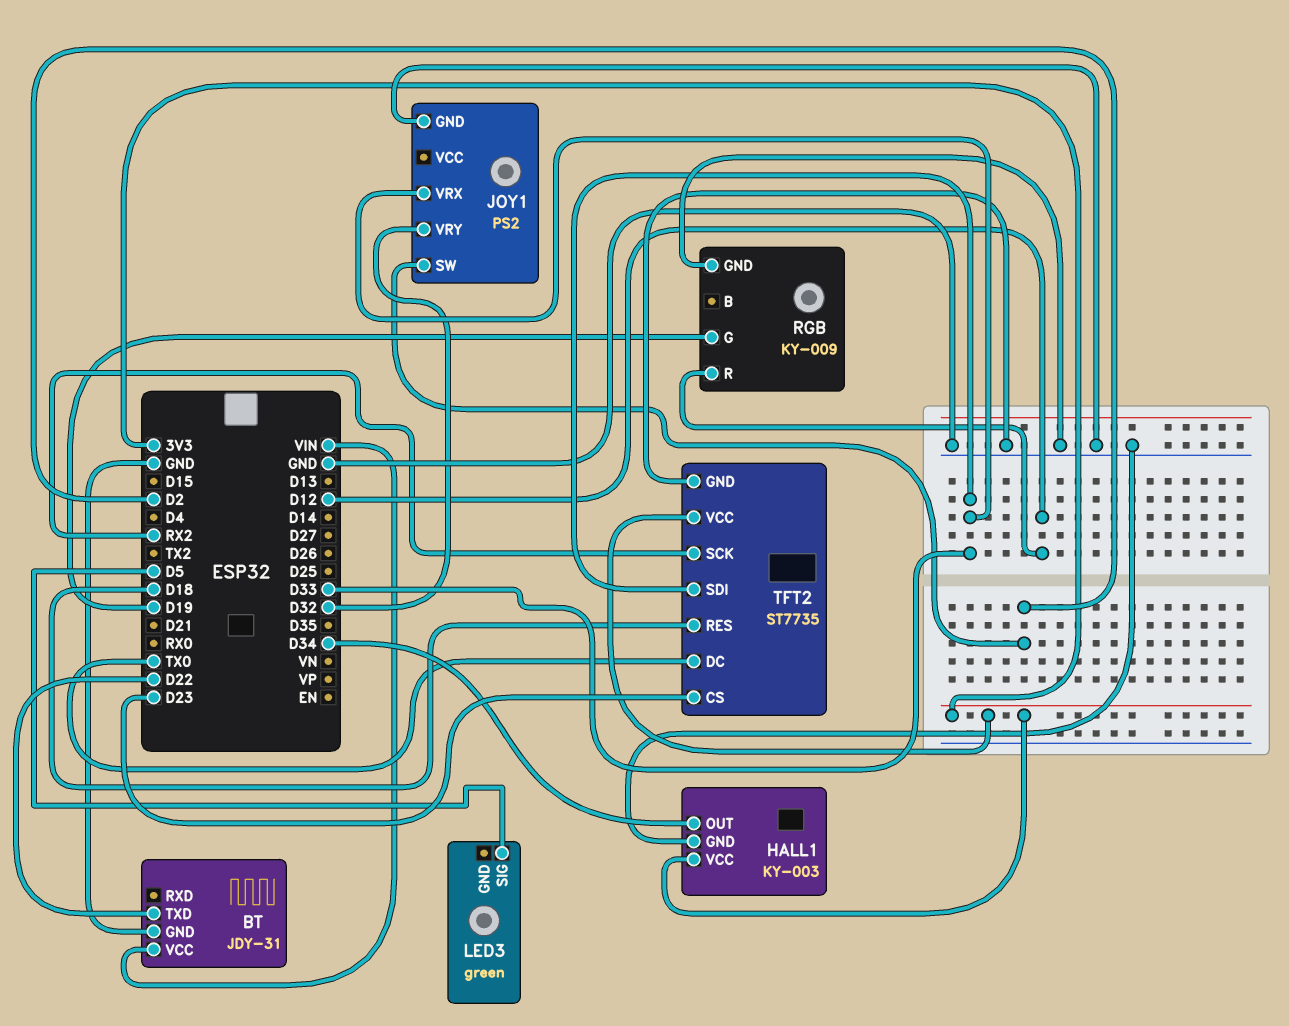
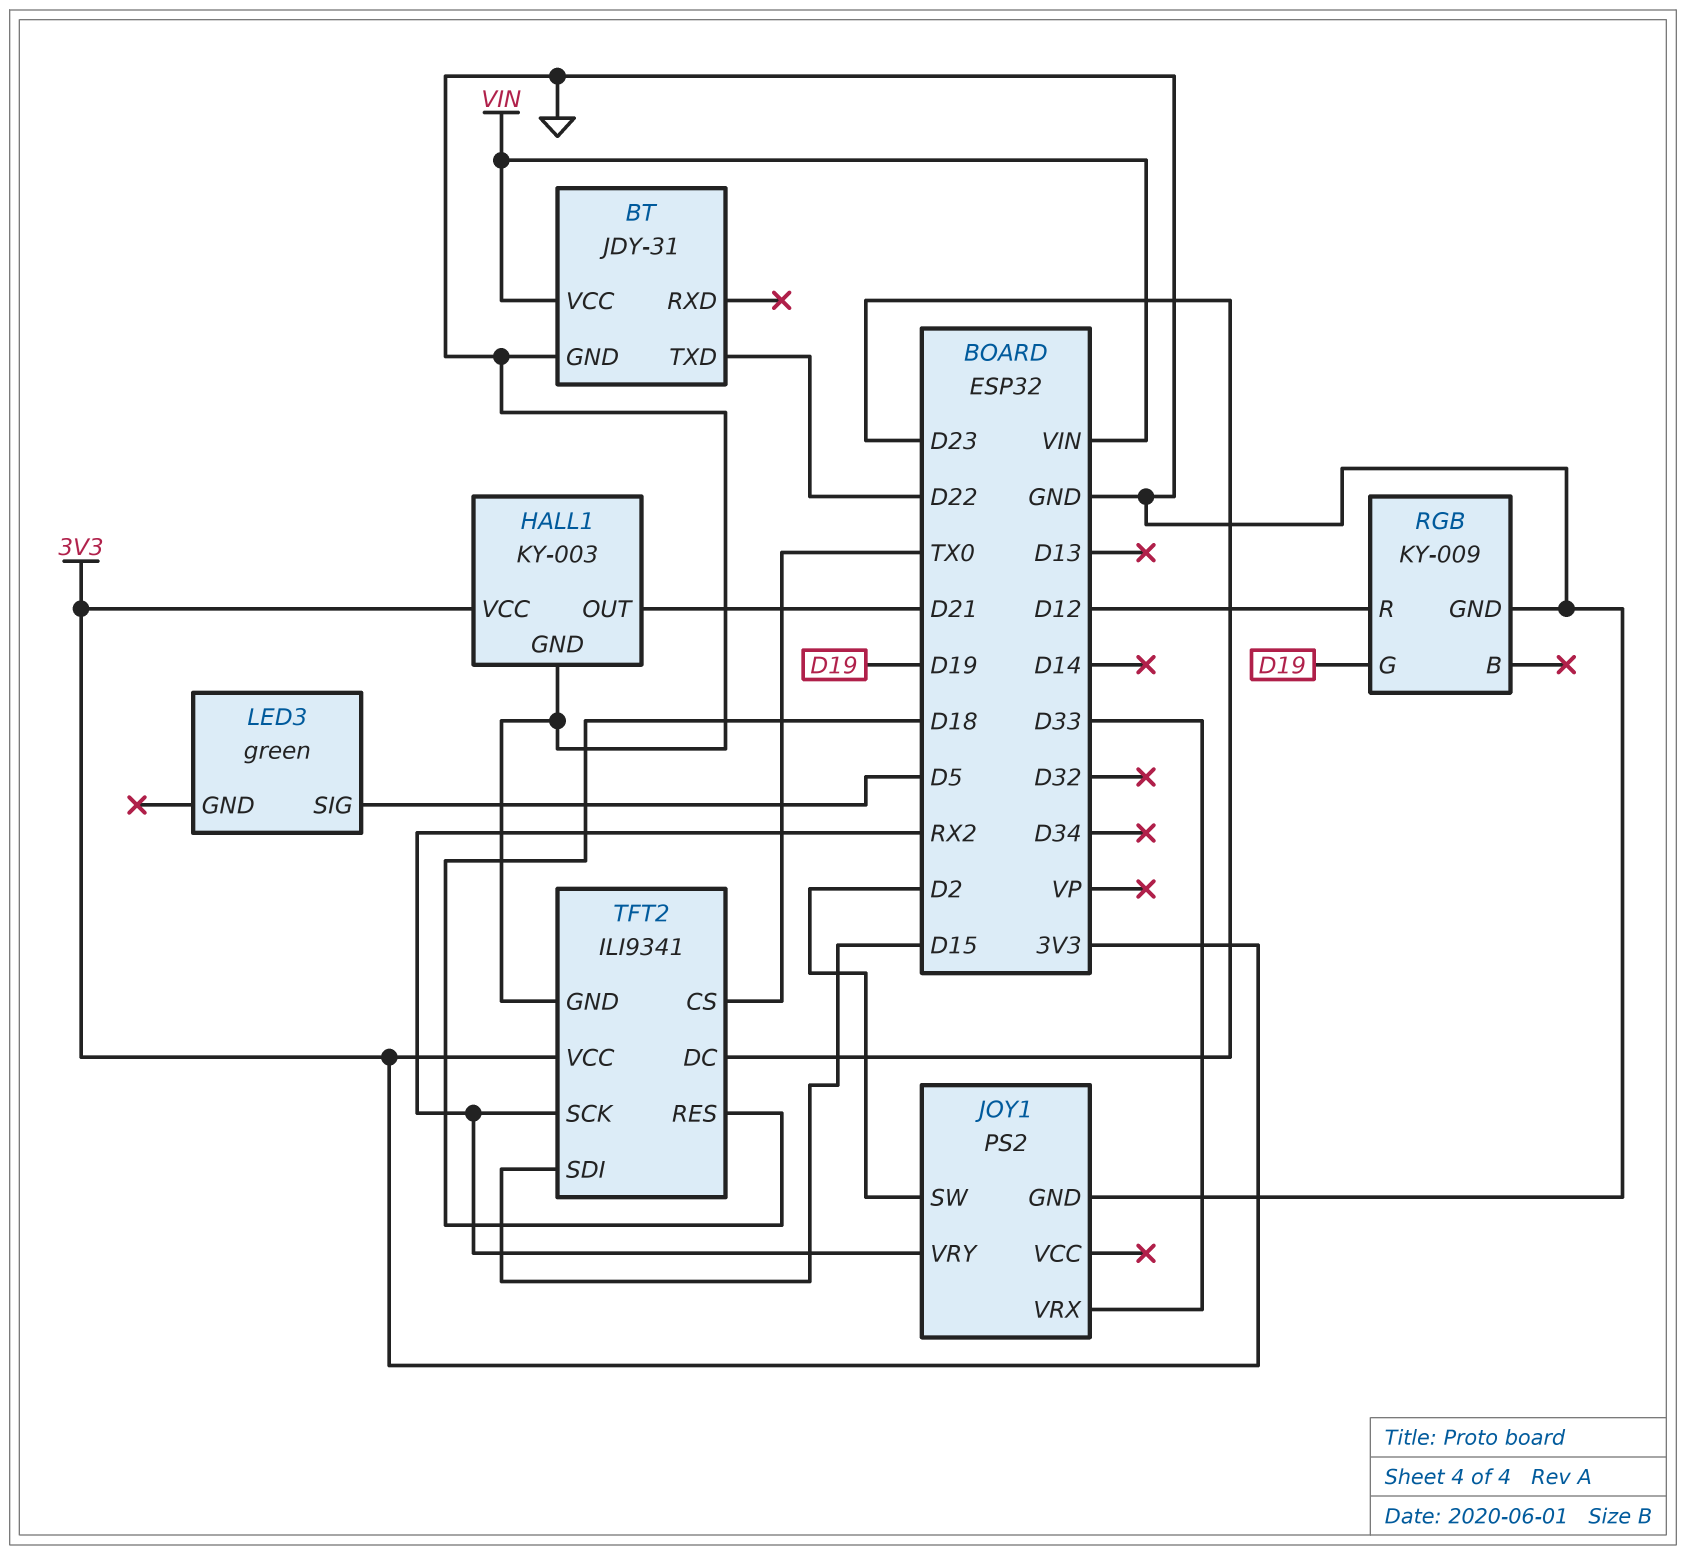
HALL1 pin OUT: D34 -> D21
JOY1 pin VRY: D32 -> RX2
TFT2: ST7735 -> ILI9341
TFT2 pin CS: D23 -> TX0
TFT2 pin DC: TX0 -> D23
TFT2 pin SDI: D33 -> D15

